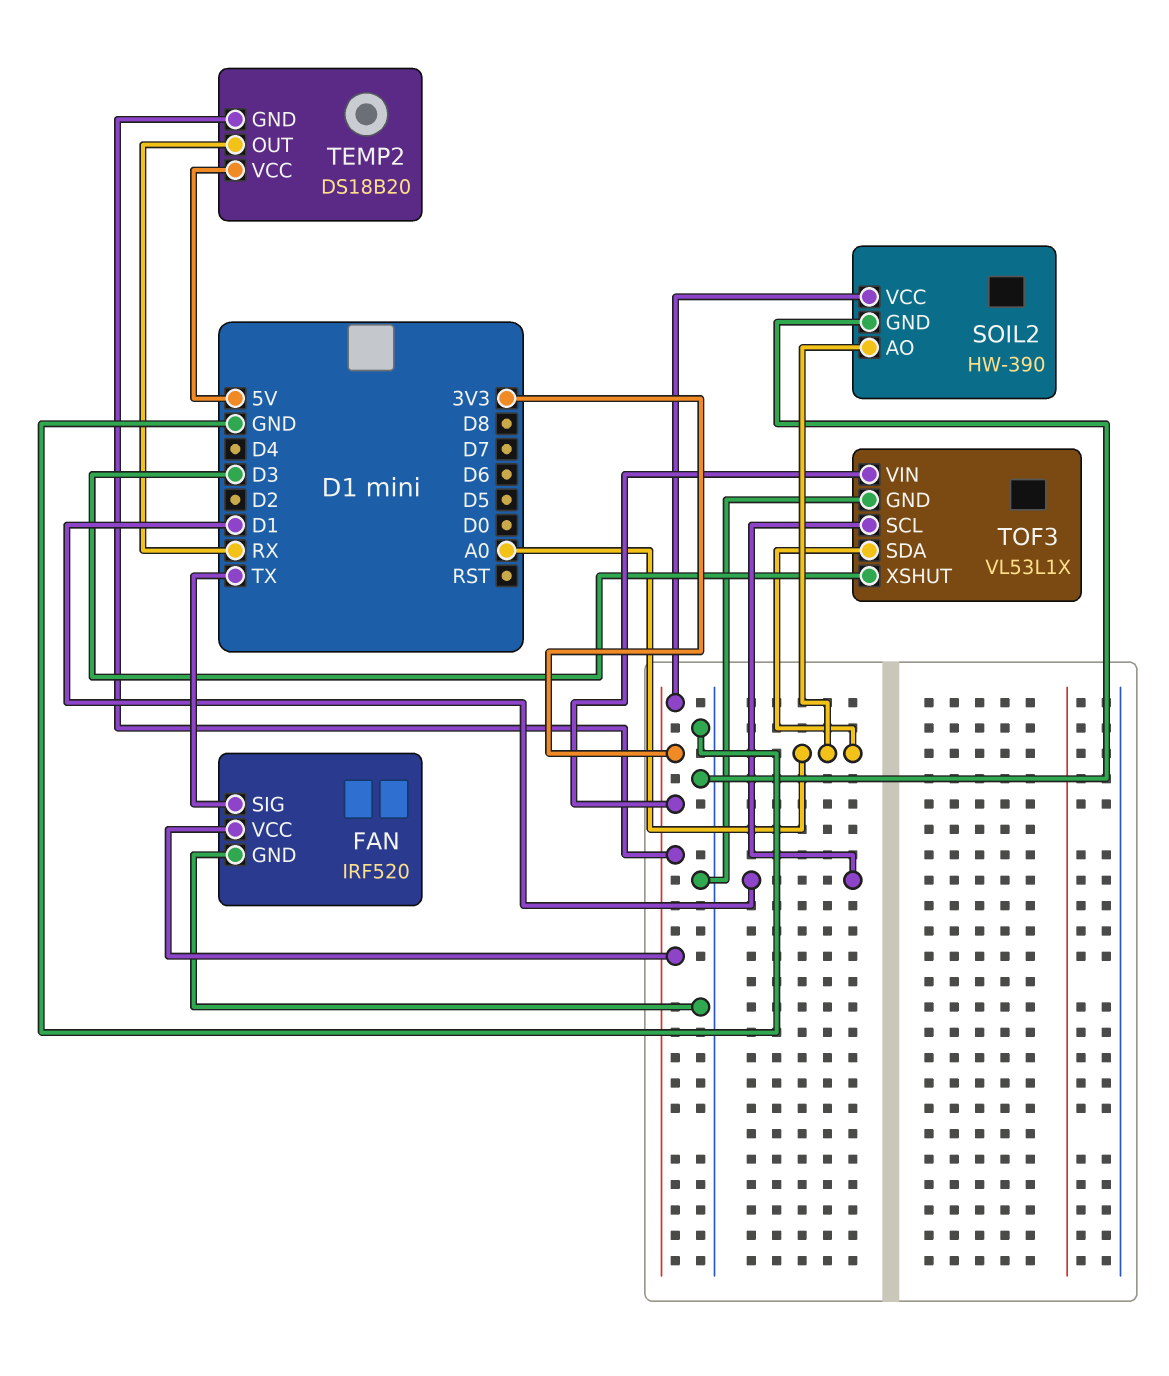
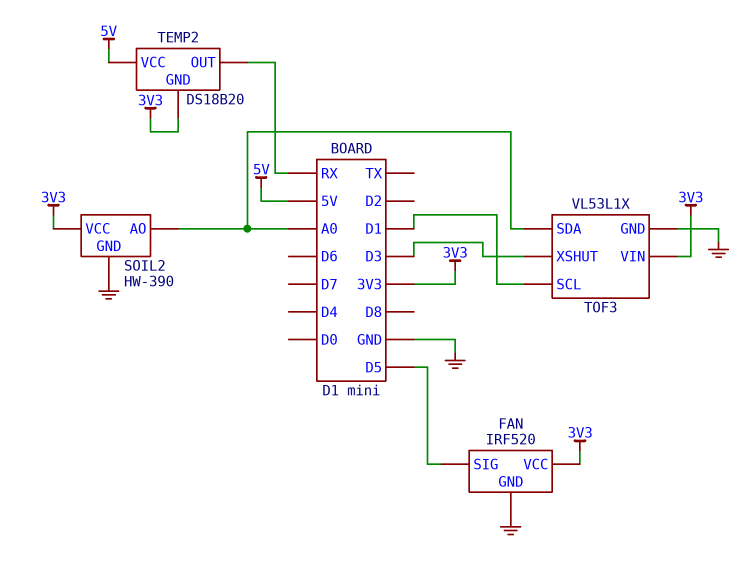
FAN pin SIG: TX -> D5

